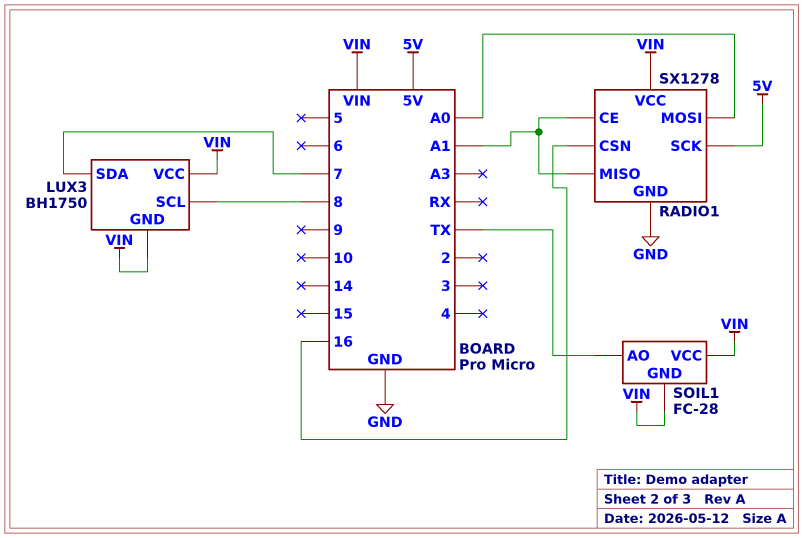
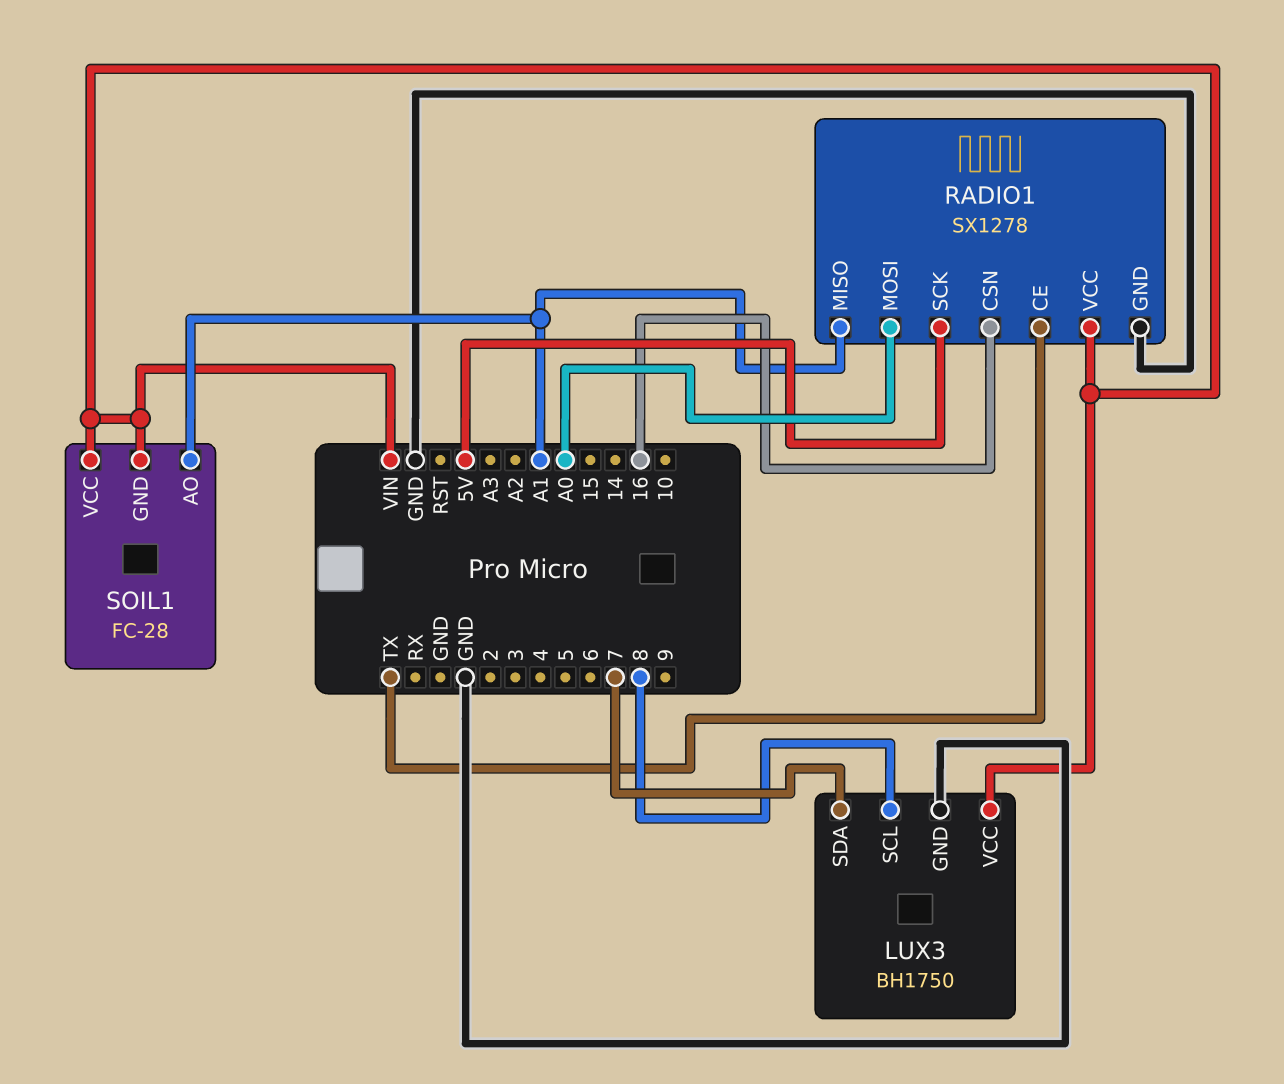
LUX3 pin GND: VIN -> GND
RADIO1 pin CE: A1 -> TX
SOIL1 pin AO: TX -> A1

